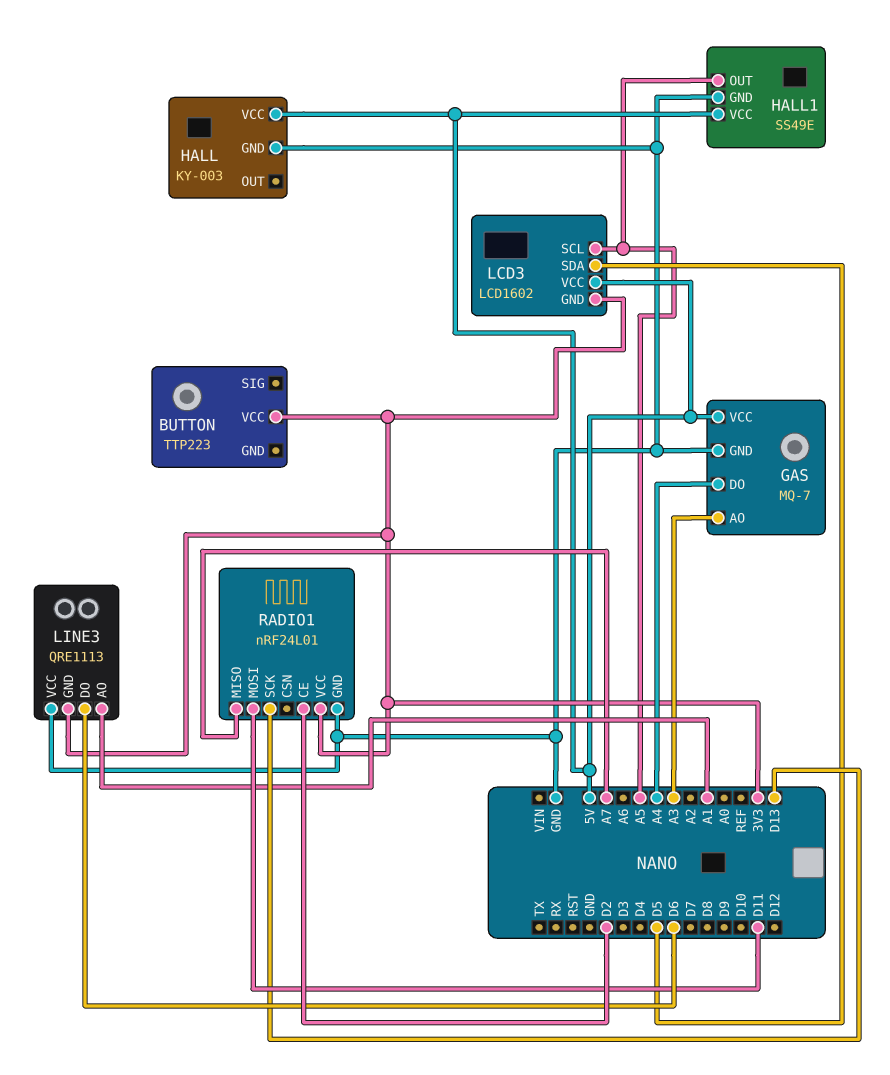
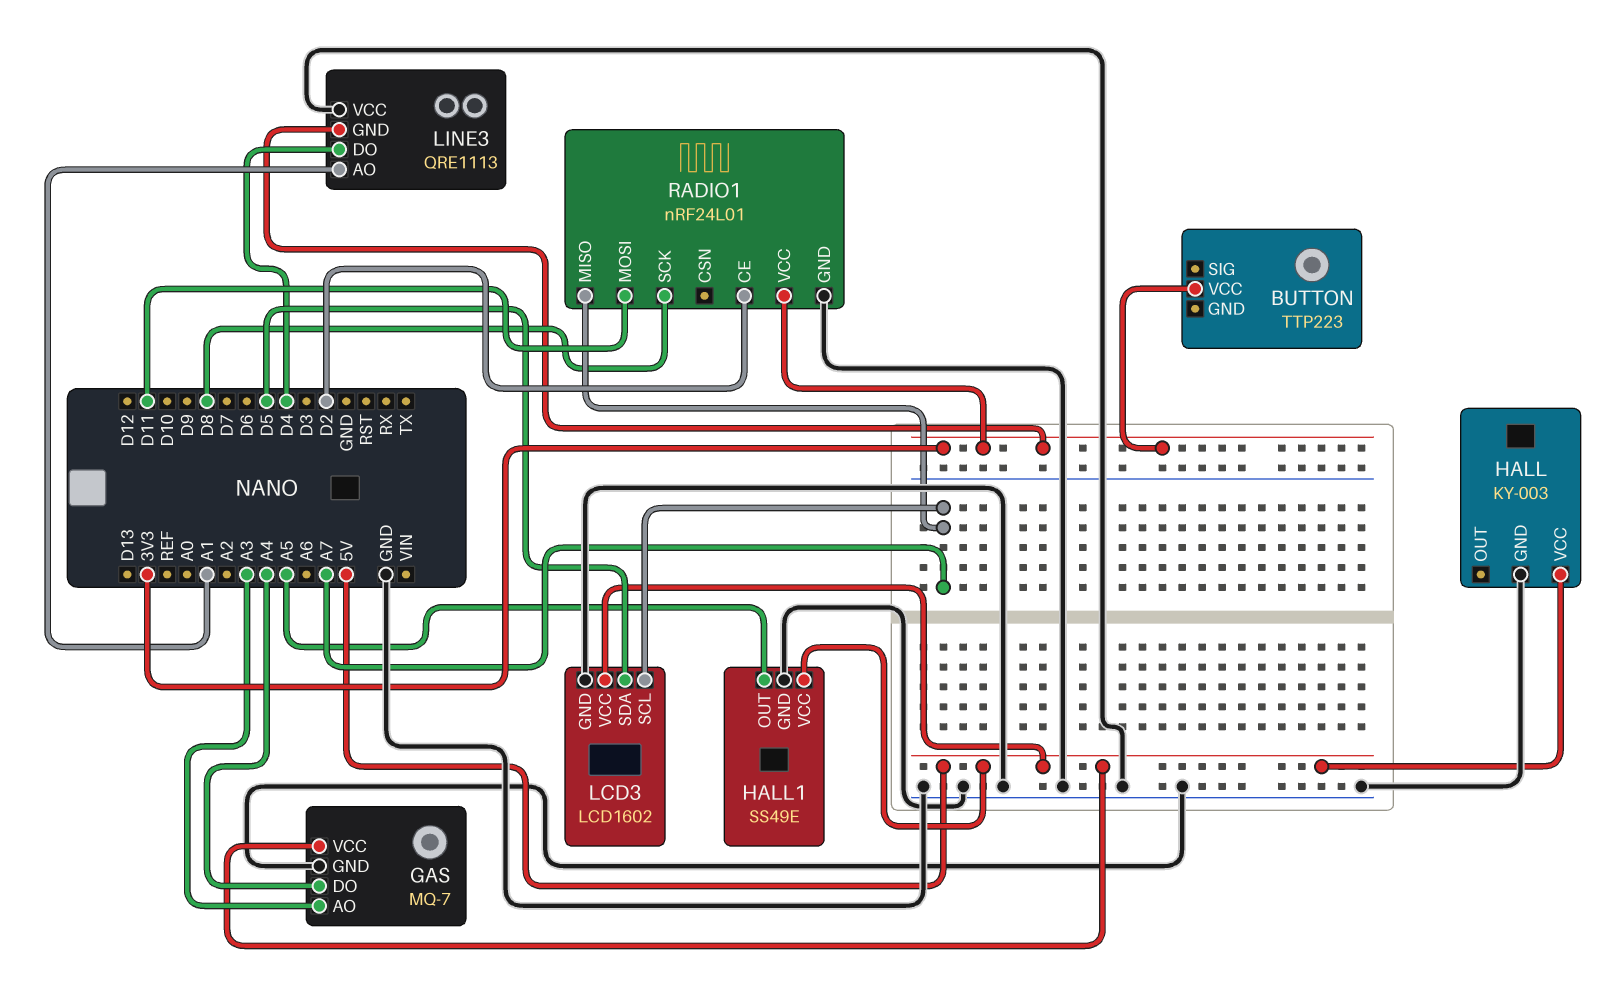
LCD3 pin GND: 3V3 -> GND
LCD3 pin SCL: A5 -> A7
LINE3 pin DO: D6 -> D4
RADIO1 pin SCK: D13 -> D8

